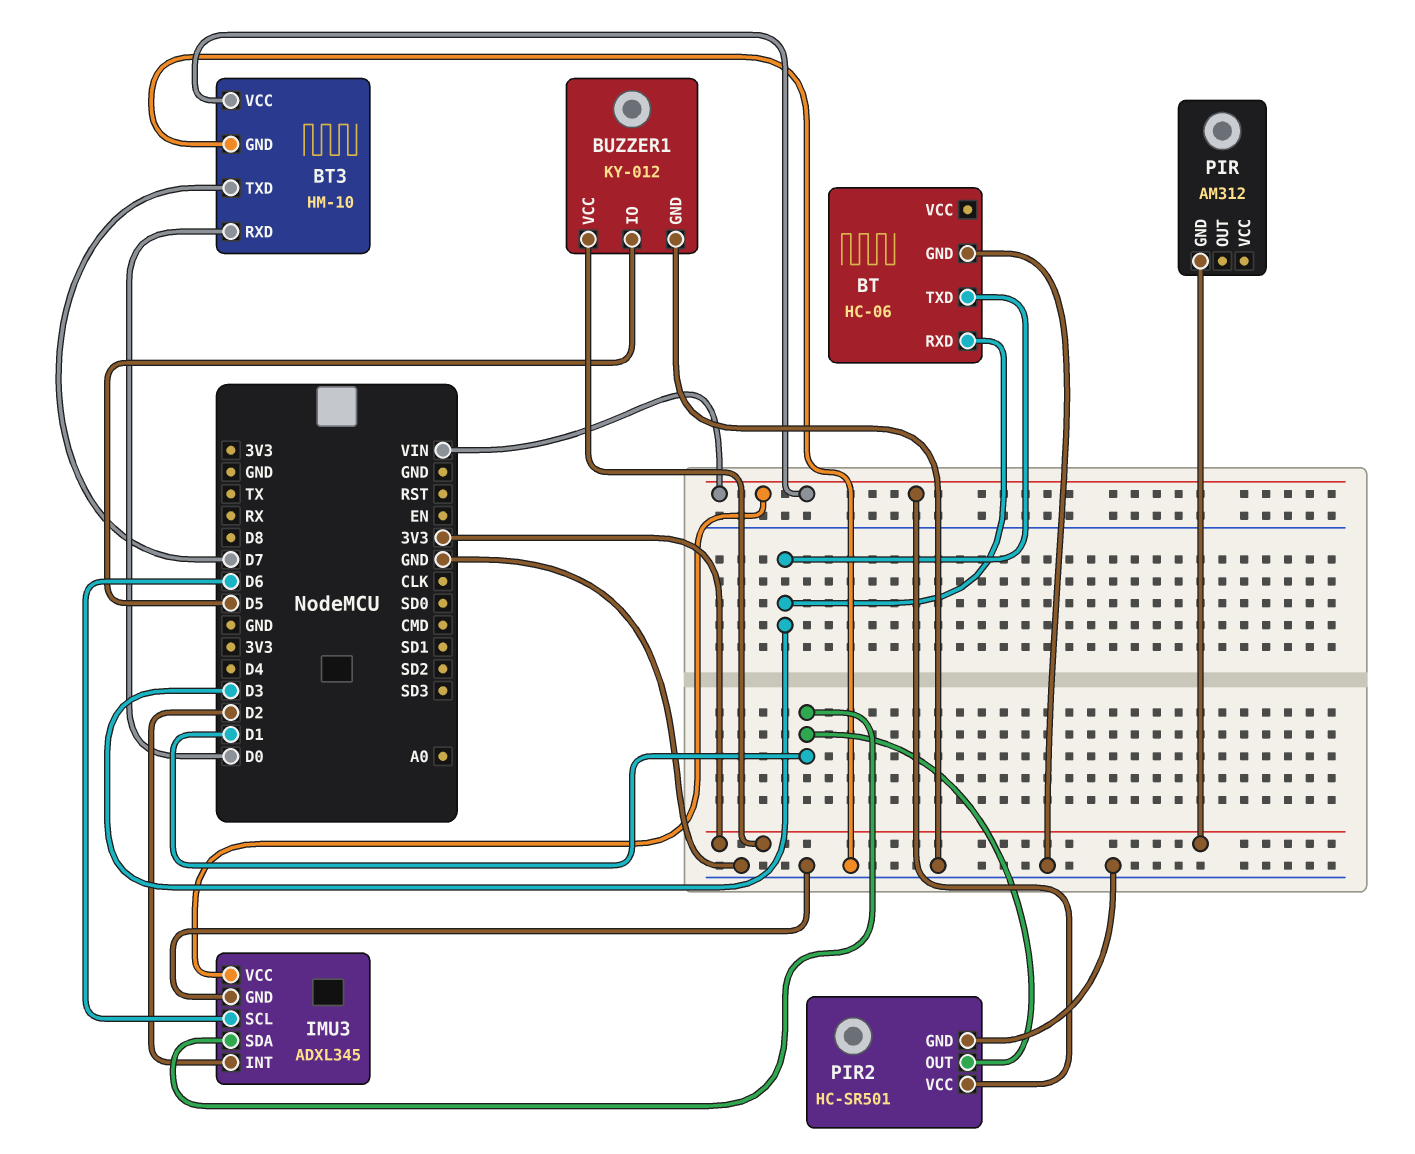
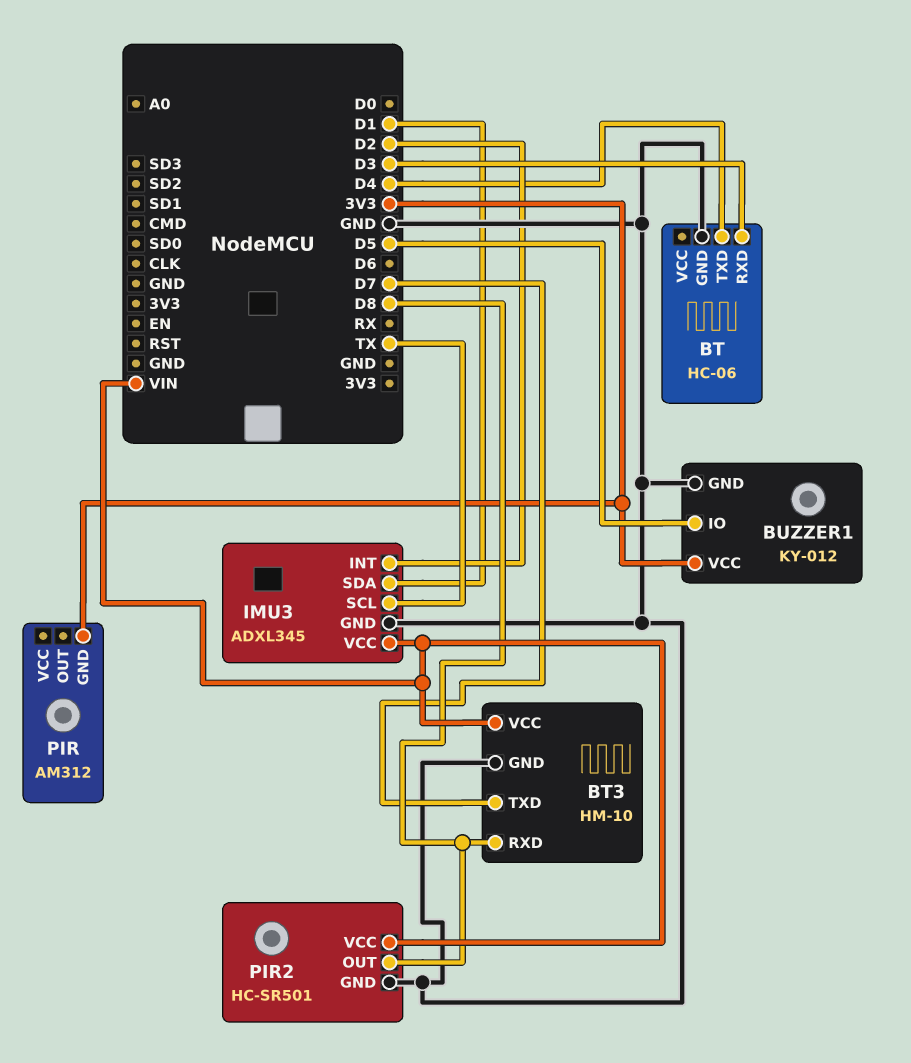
BT pin TXD: D3 -> D4
BT3 pin RXD: D0 -> D8
IMU3 pin SCL: D6 -> TX
PIR2 pin OUT: D1 -> D8

